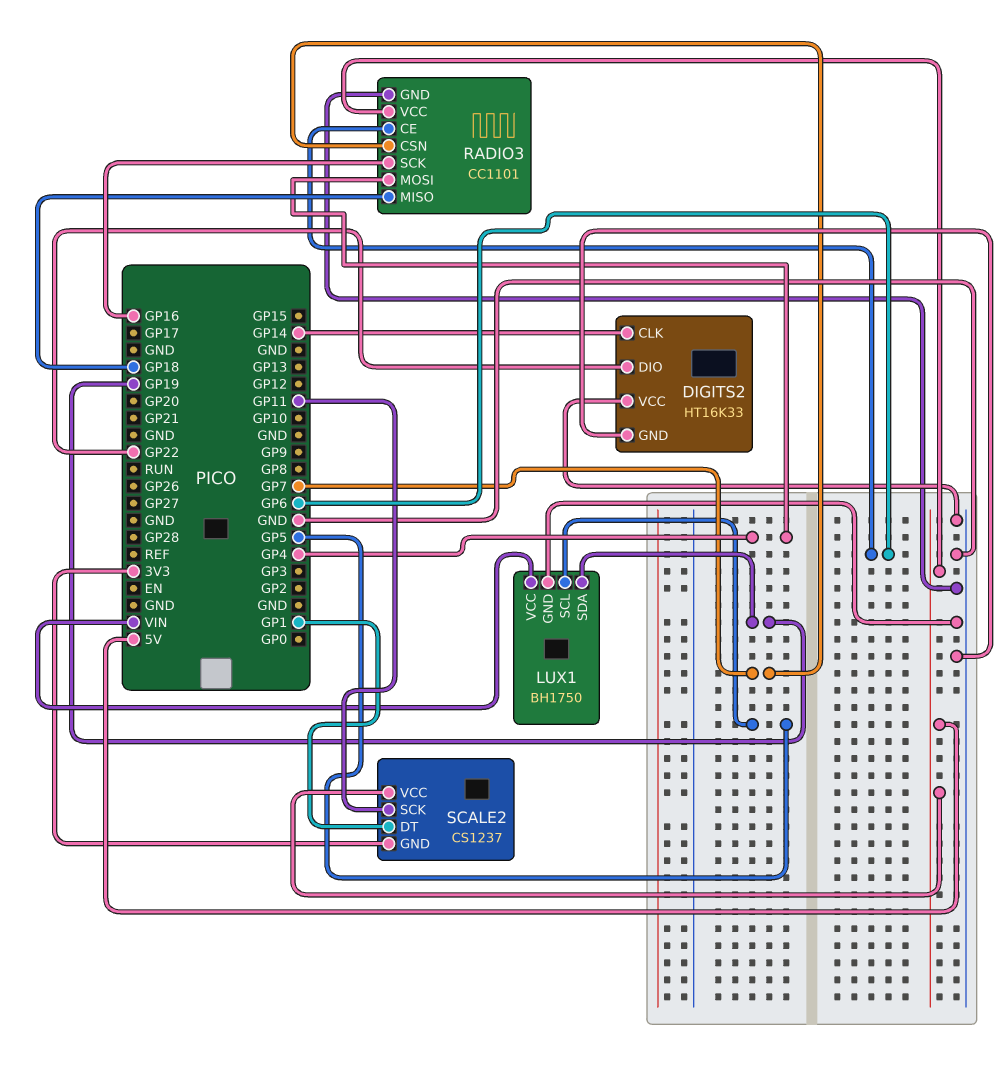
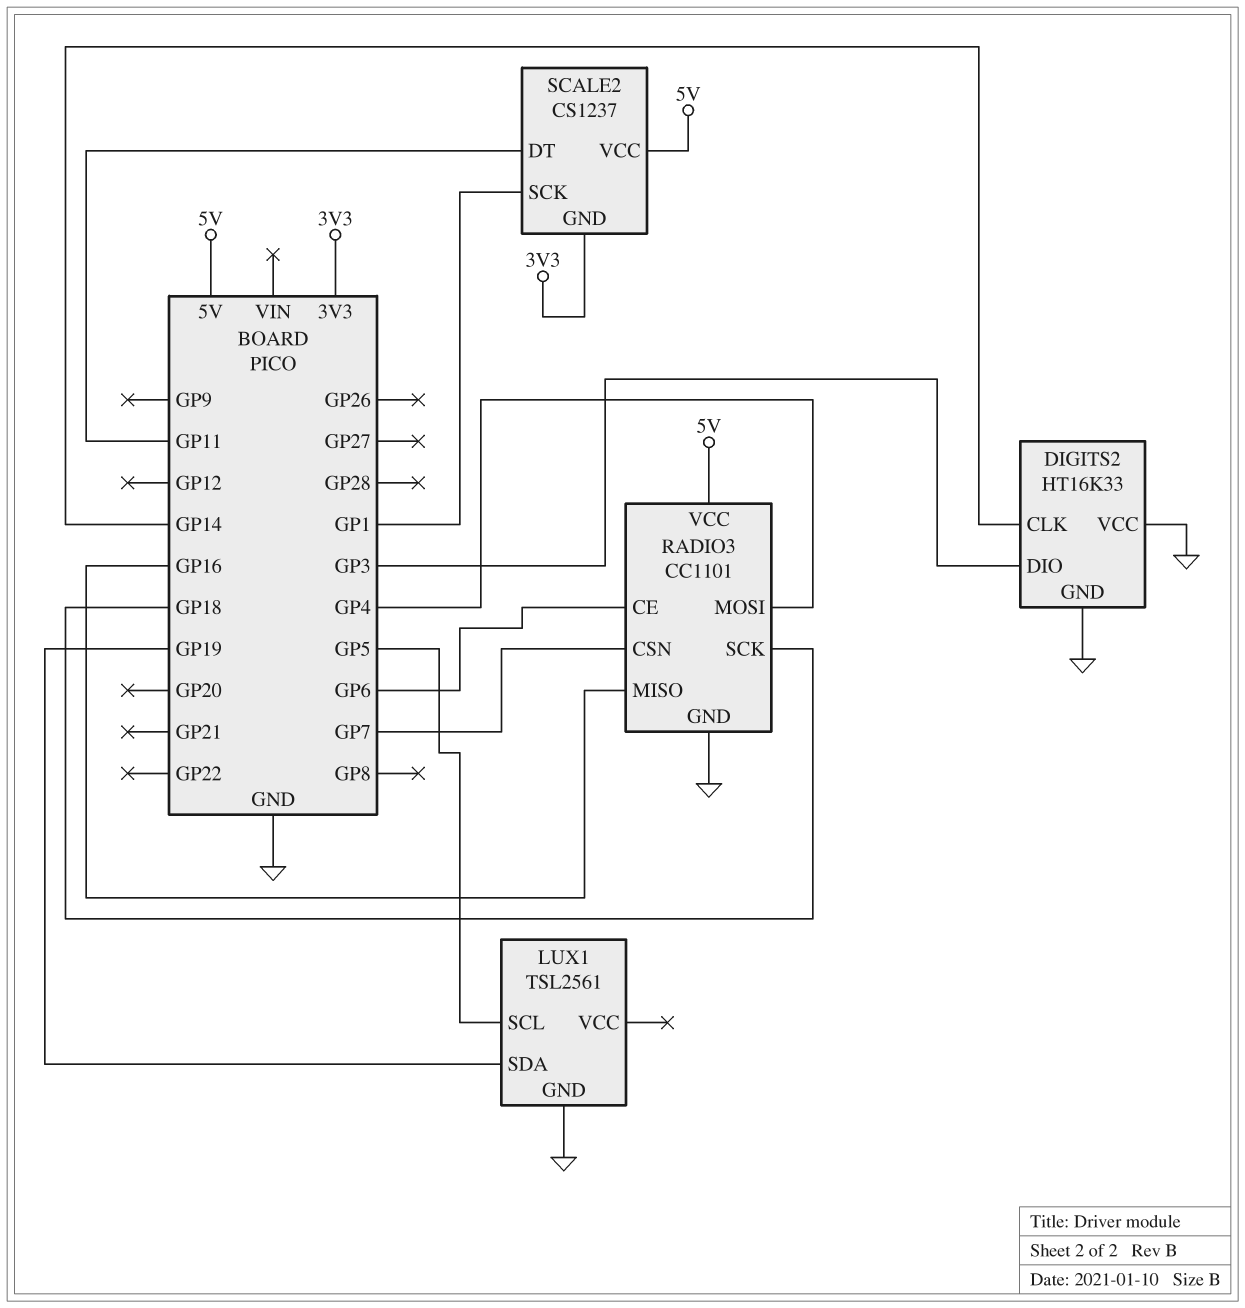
DIGITS2 pin DIO: GP22 -> GP3
LUX1: BH1750 -> TSL2561
LUX1 pin VCC: VIN -> none
RADIO3 pin MISO: GP18 -> GP16
RADIO3 pin SCK: GP16 -> GP18
SCALE2 pin DT: GP1 -> GP11
SCALE2 pin SCK: GP11 -> GP1

